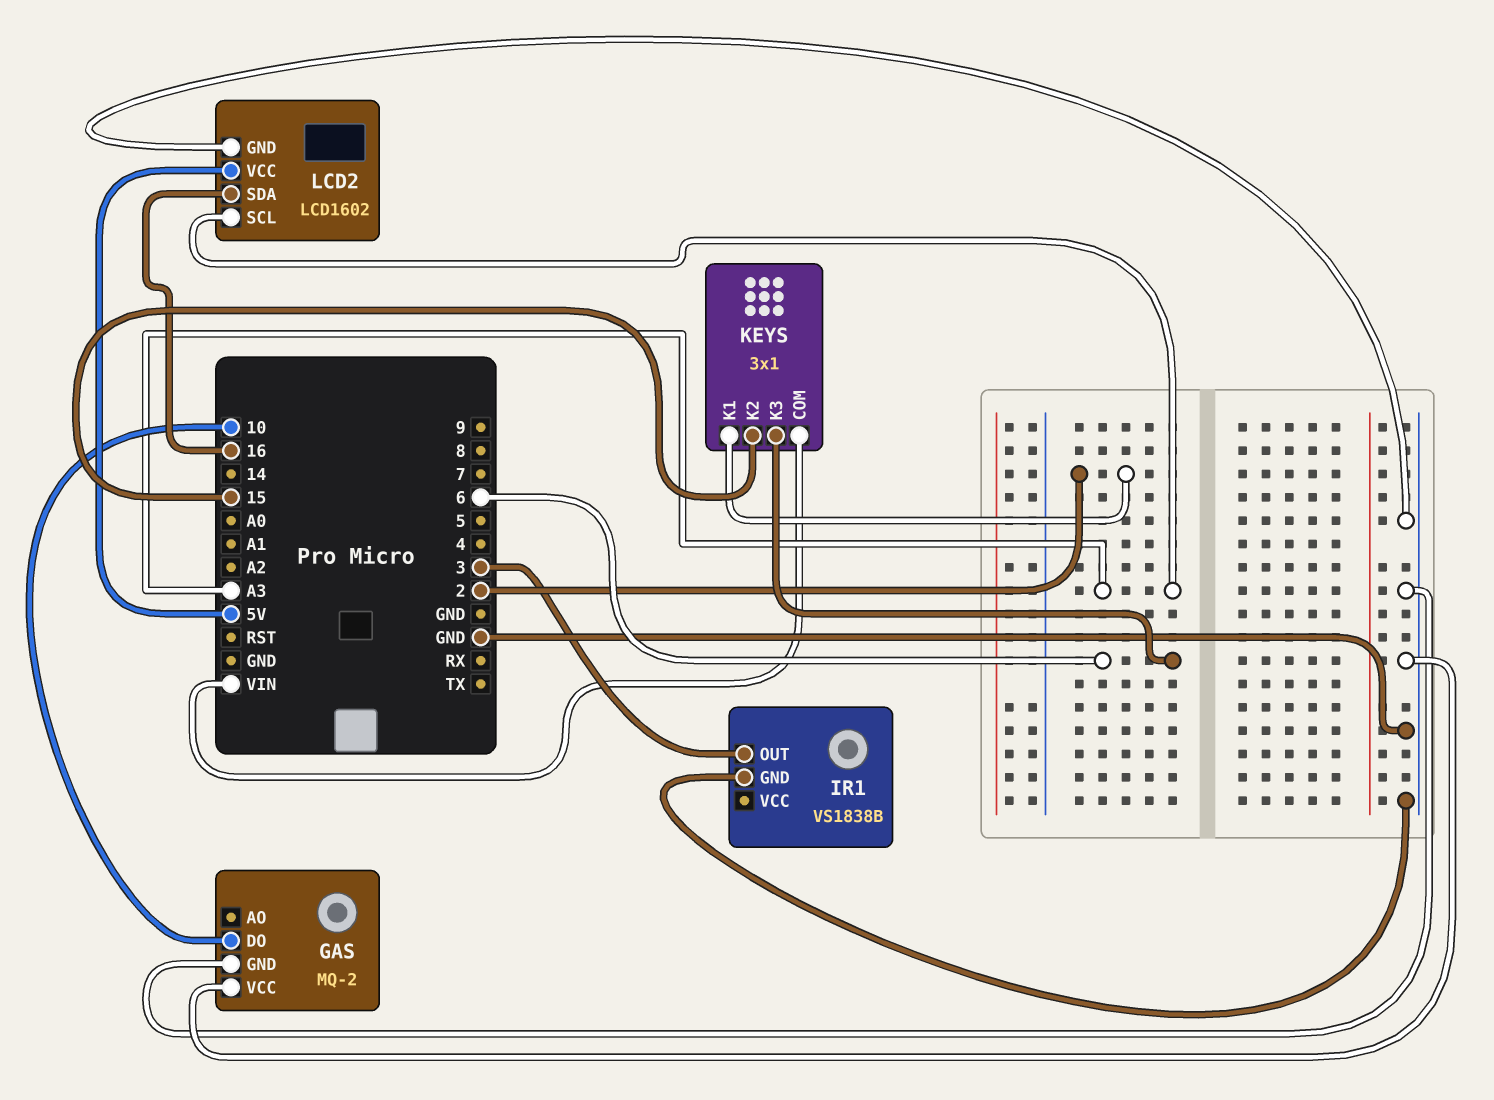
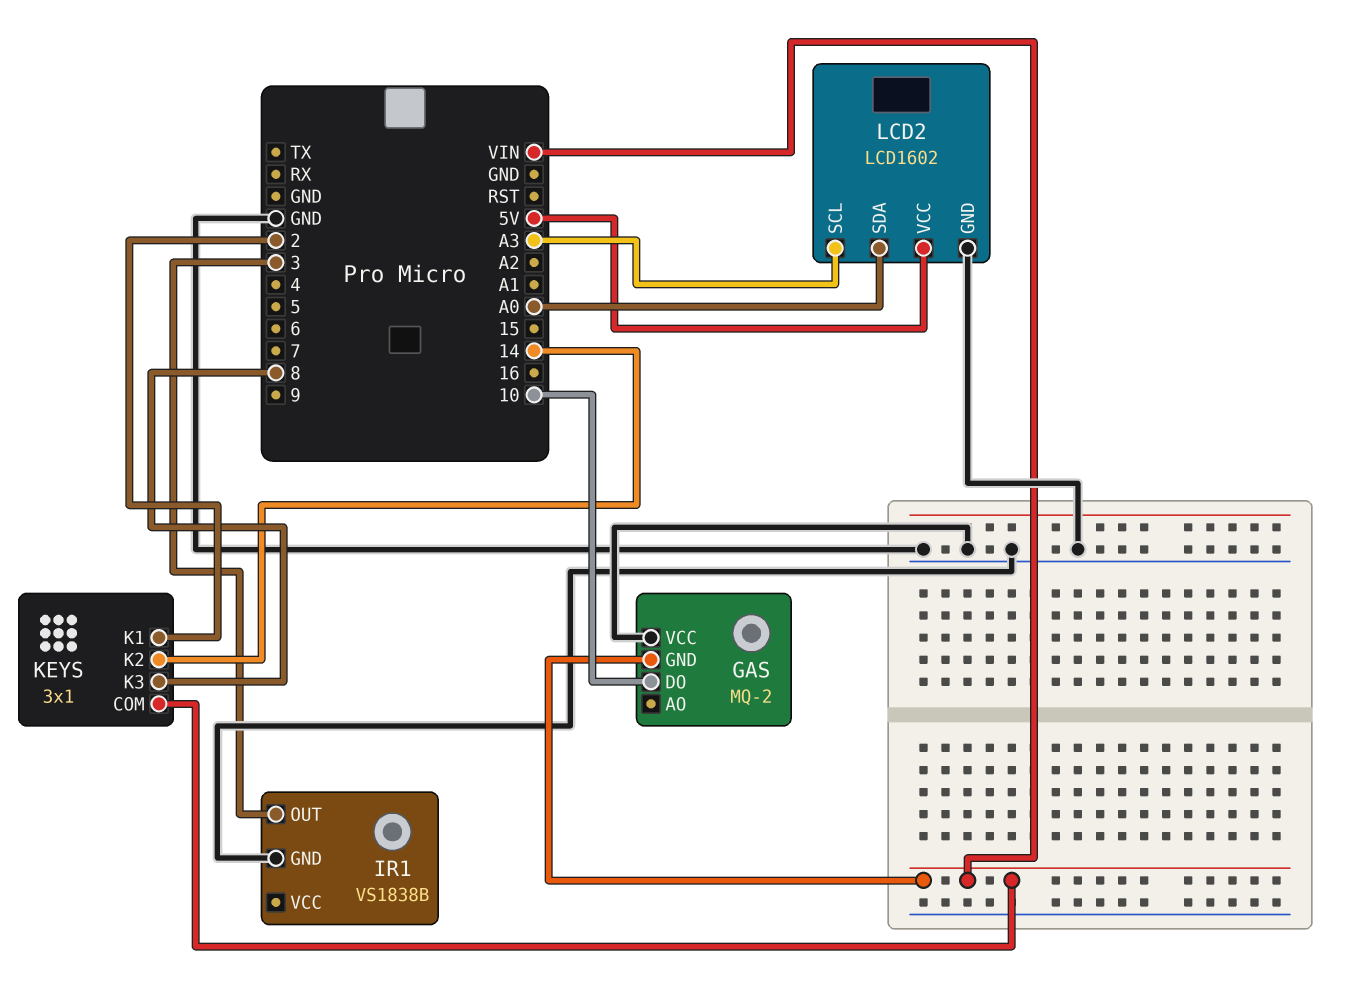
GAS pin GND: GND -> VIN
KEYS pin K2: 15 -> 14
KEYS pin K3: 6 -> 8
LCD2 pin SDA: 16 -> A0

